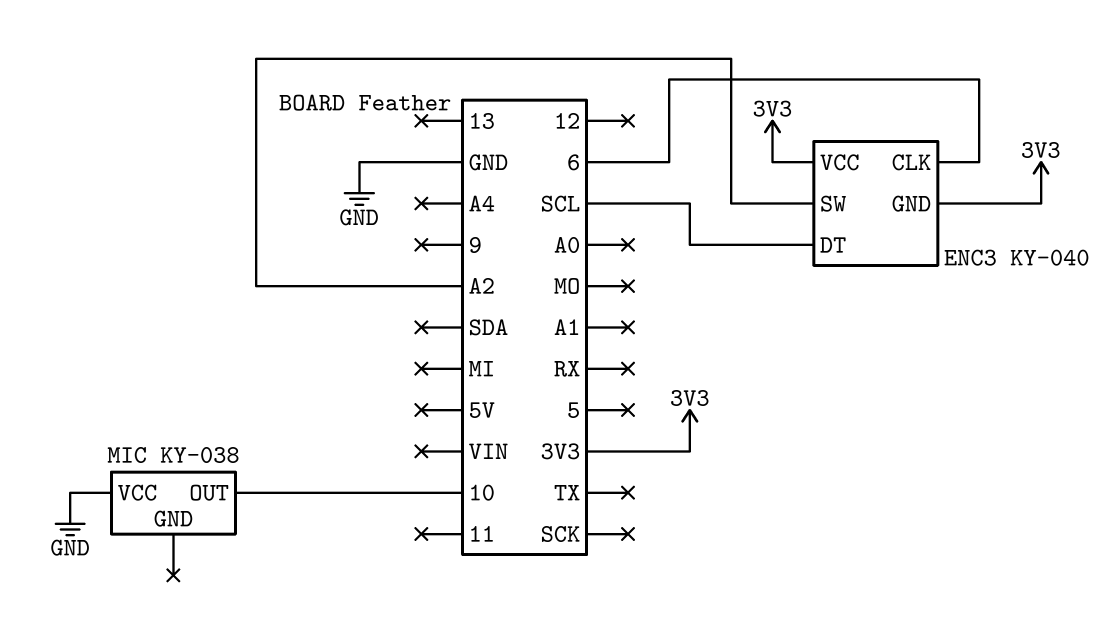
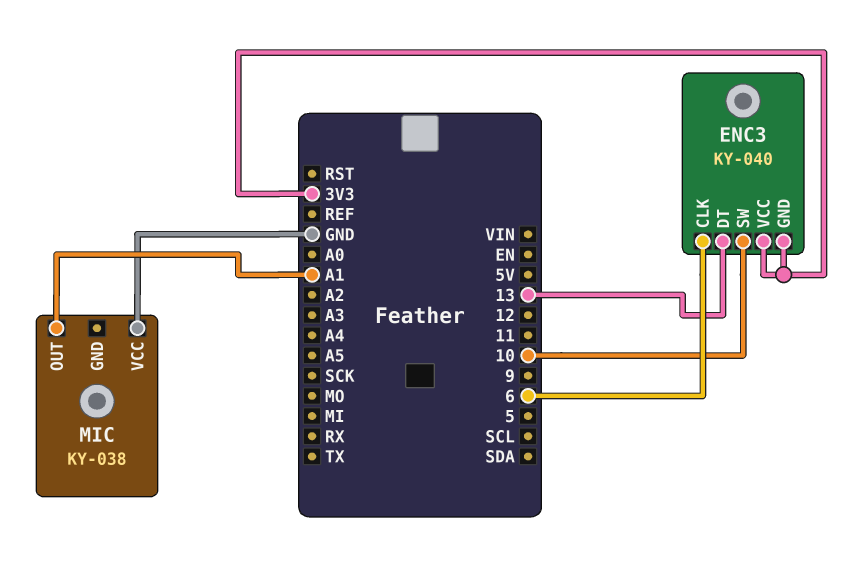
ENC3 pin DT: SCL -> 13
ENC3 pin SW: A2 -> 10
MIC pin OUT: 10 -> A1

